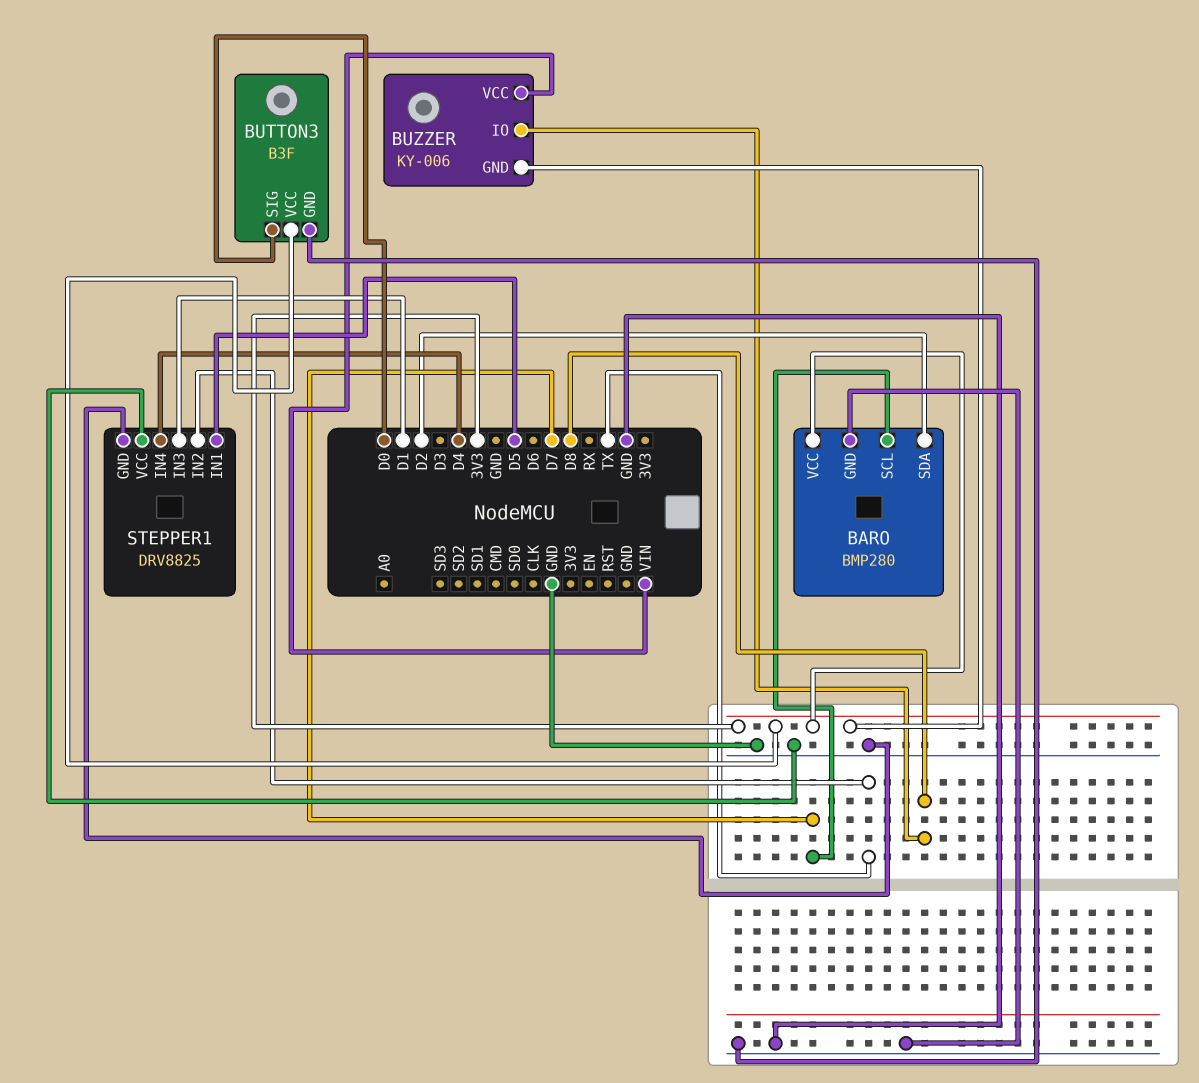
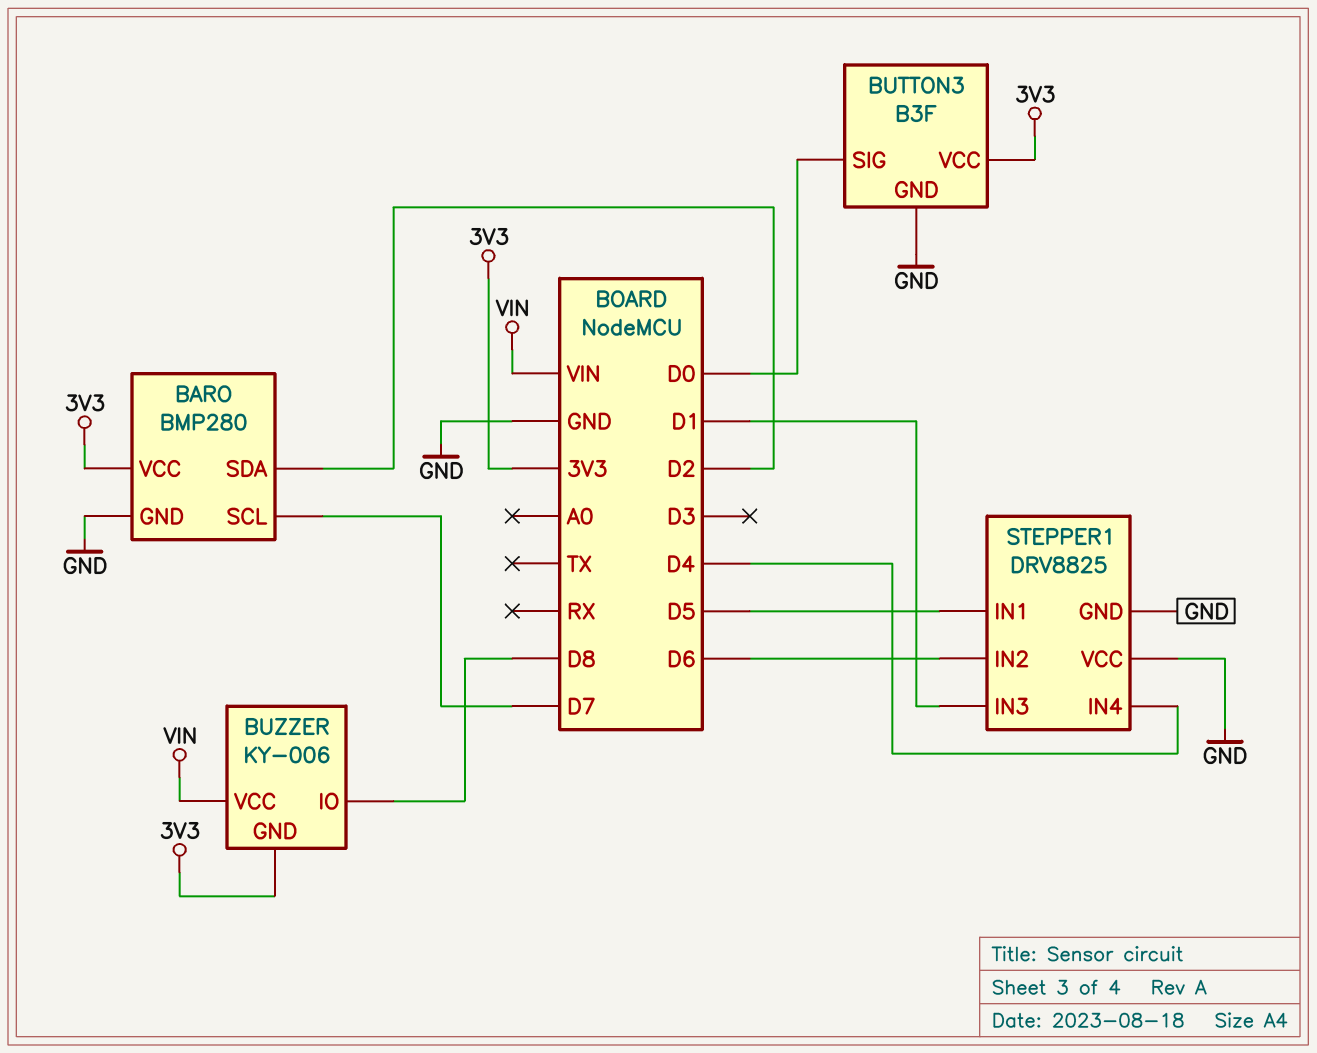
STEPPER1 pin IN2: TX -> D6

